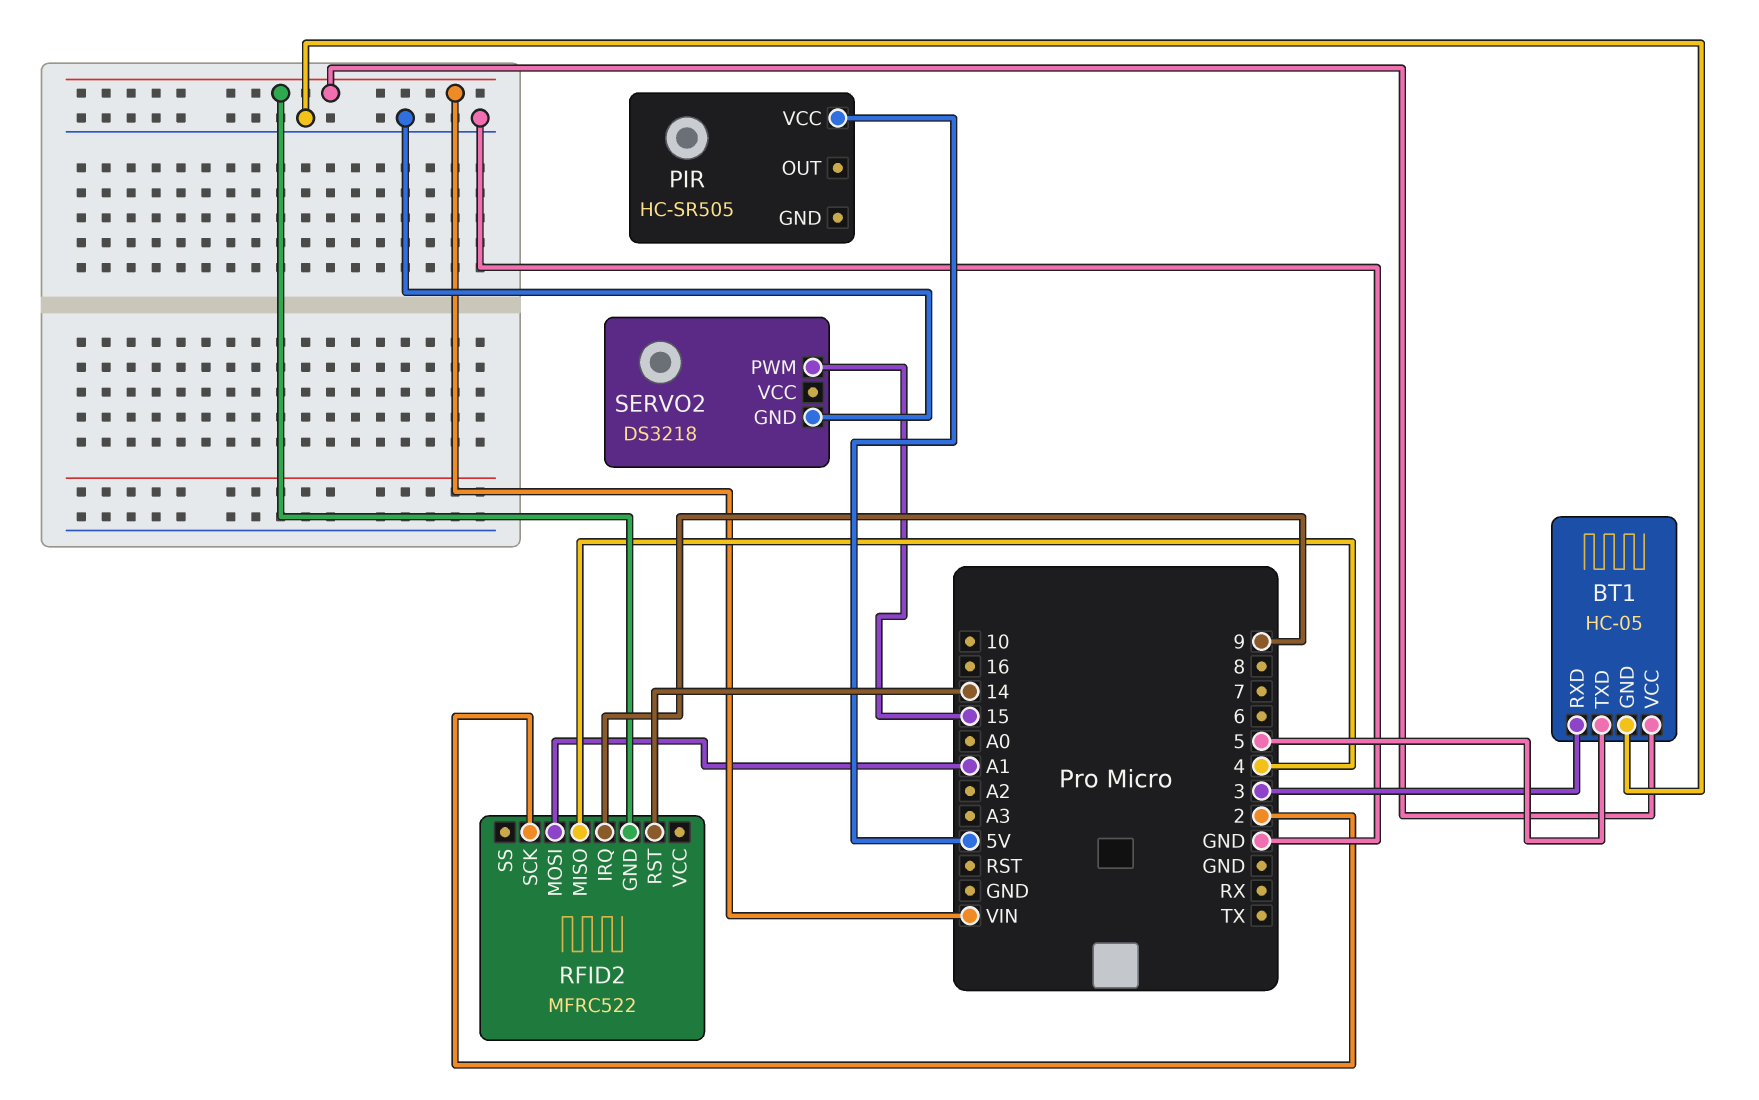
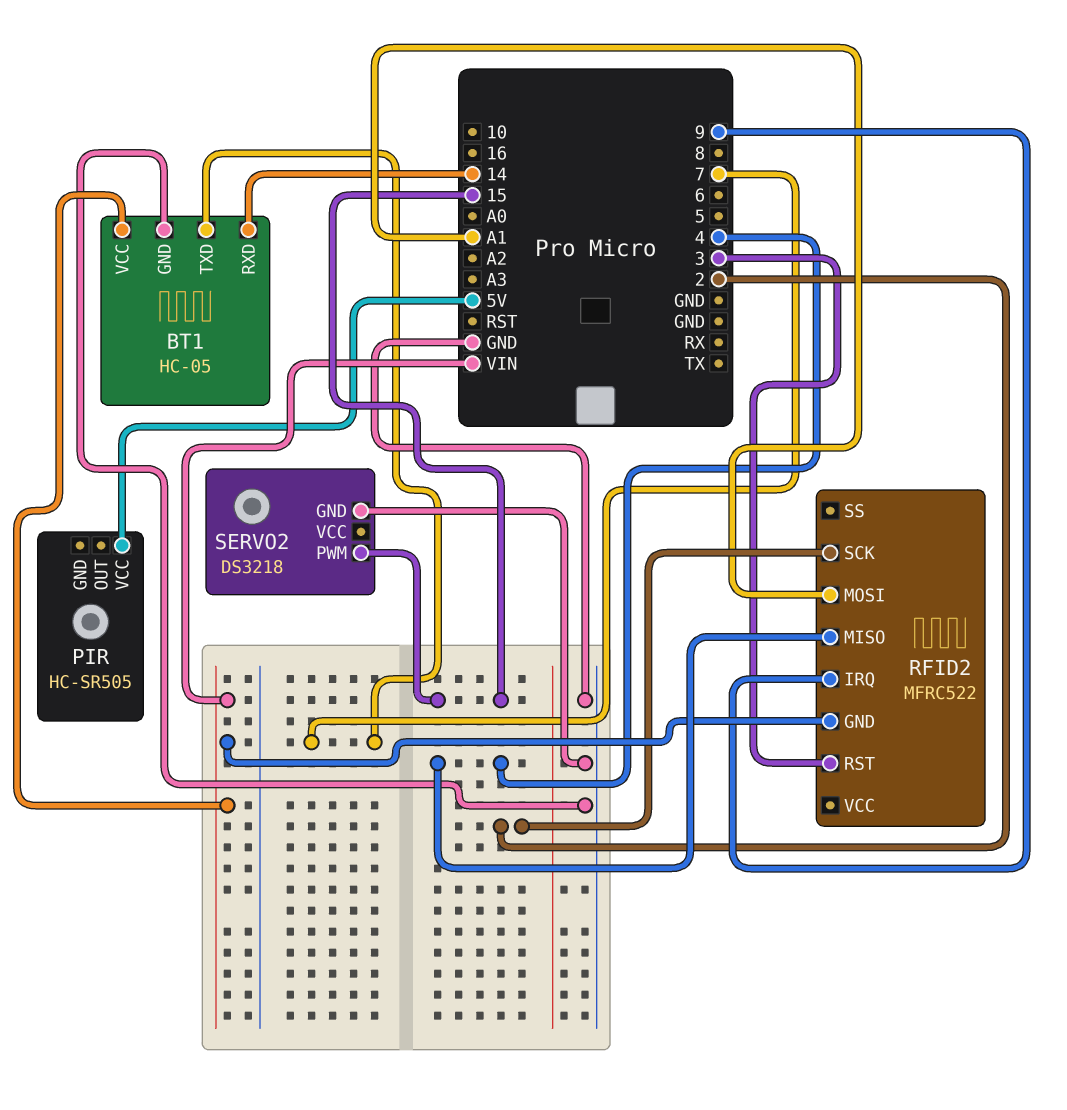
BT1 pin RXD: 3 -> 14
BT1 pin TXD: 5 -> 7
RFID2 pin RST: 14 -> 3

